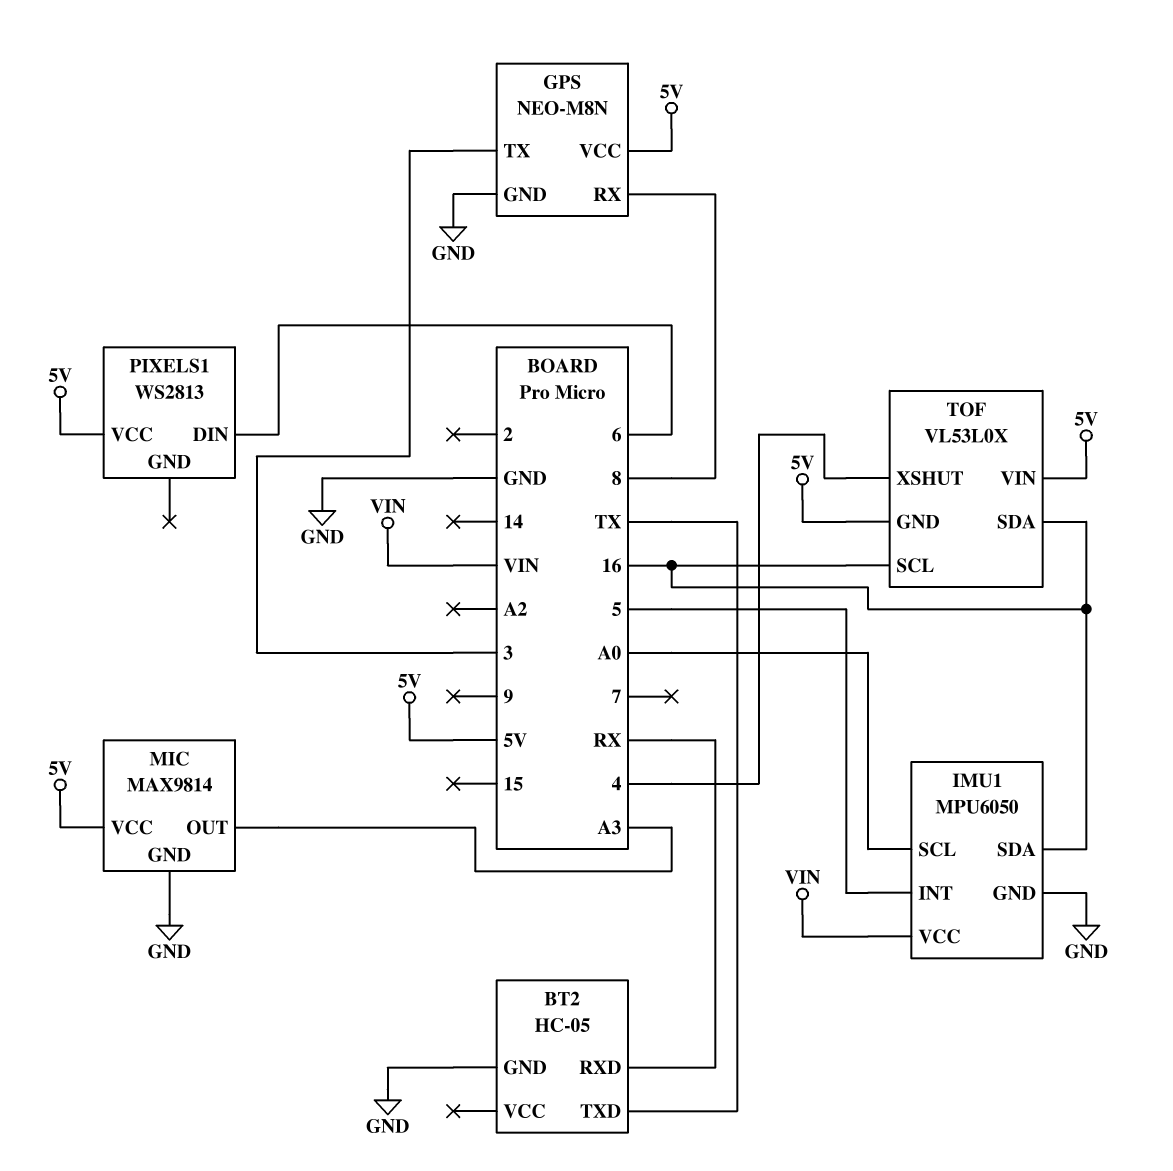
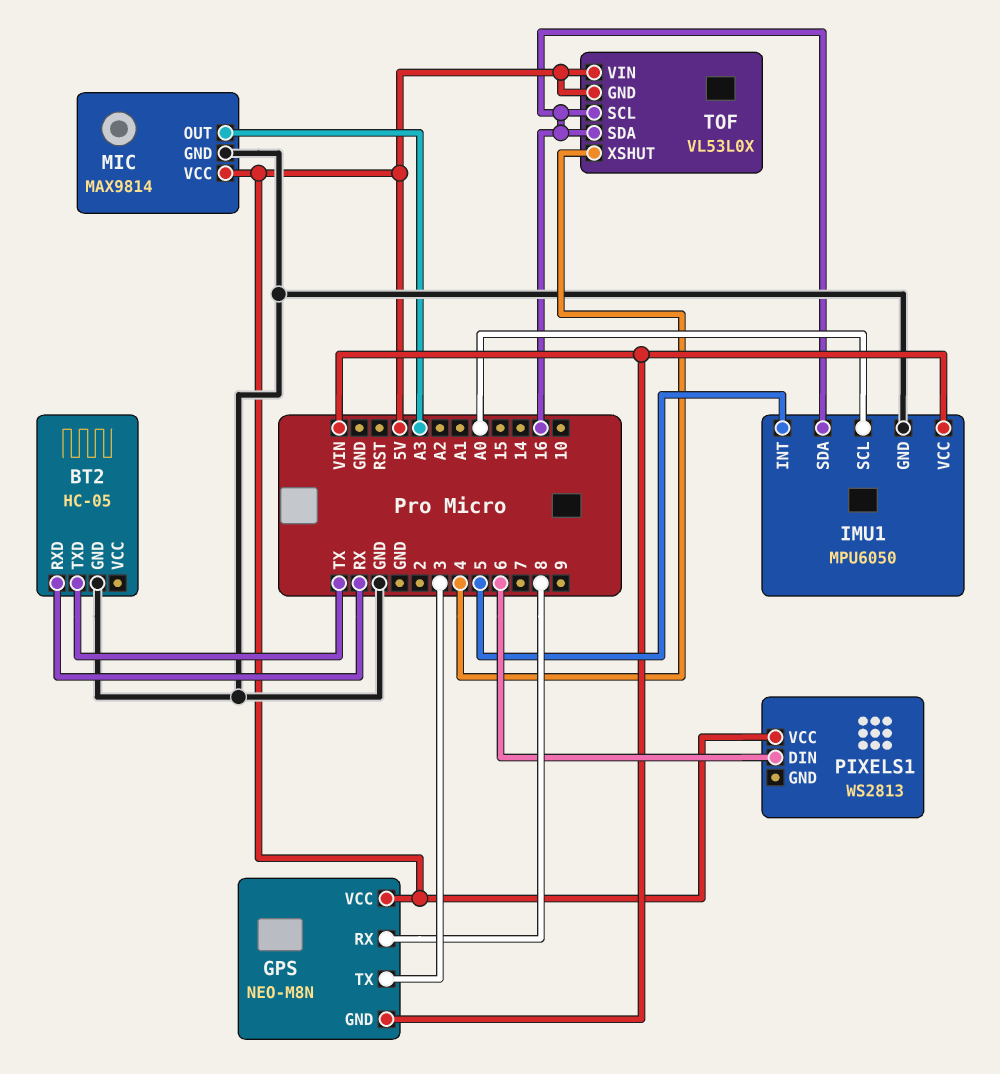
GPS pin GND: GND -> VIN

